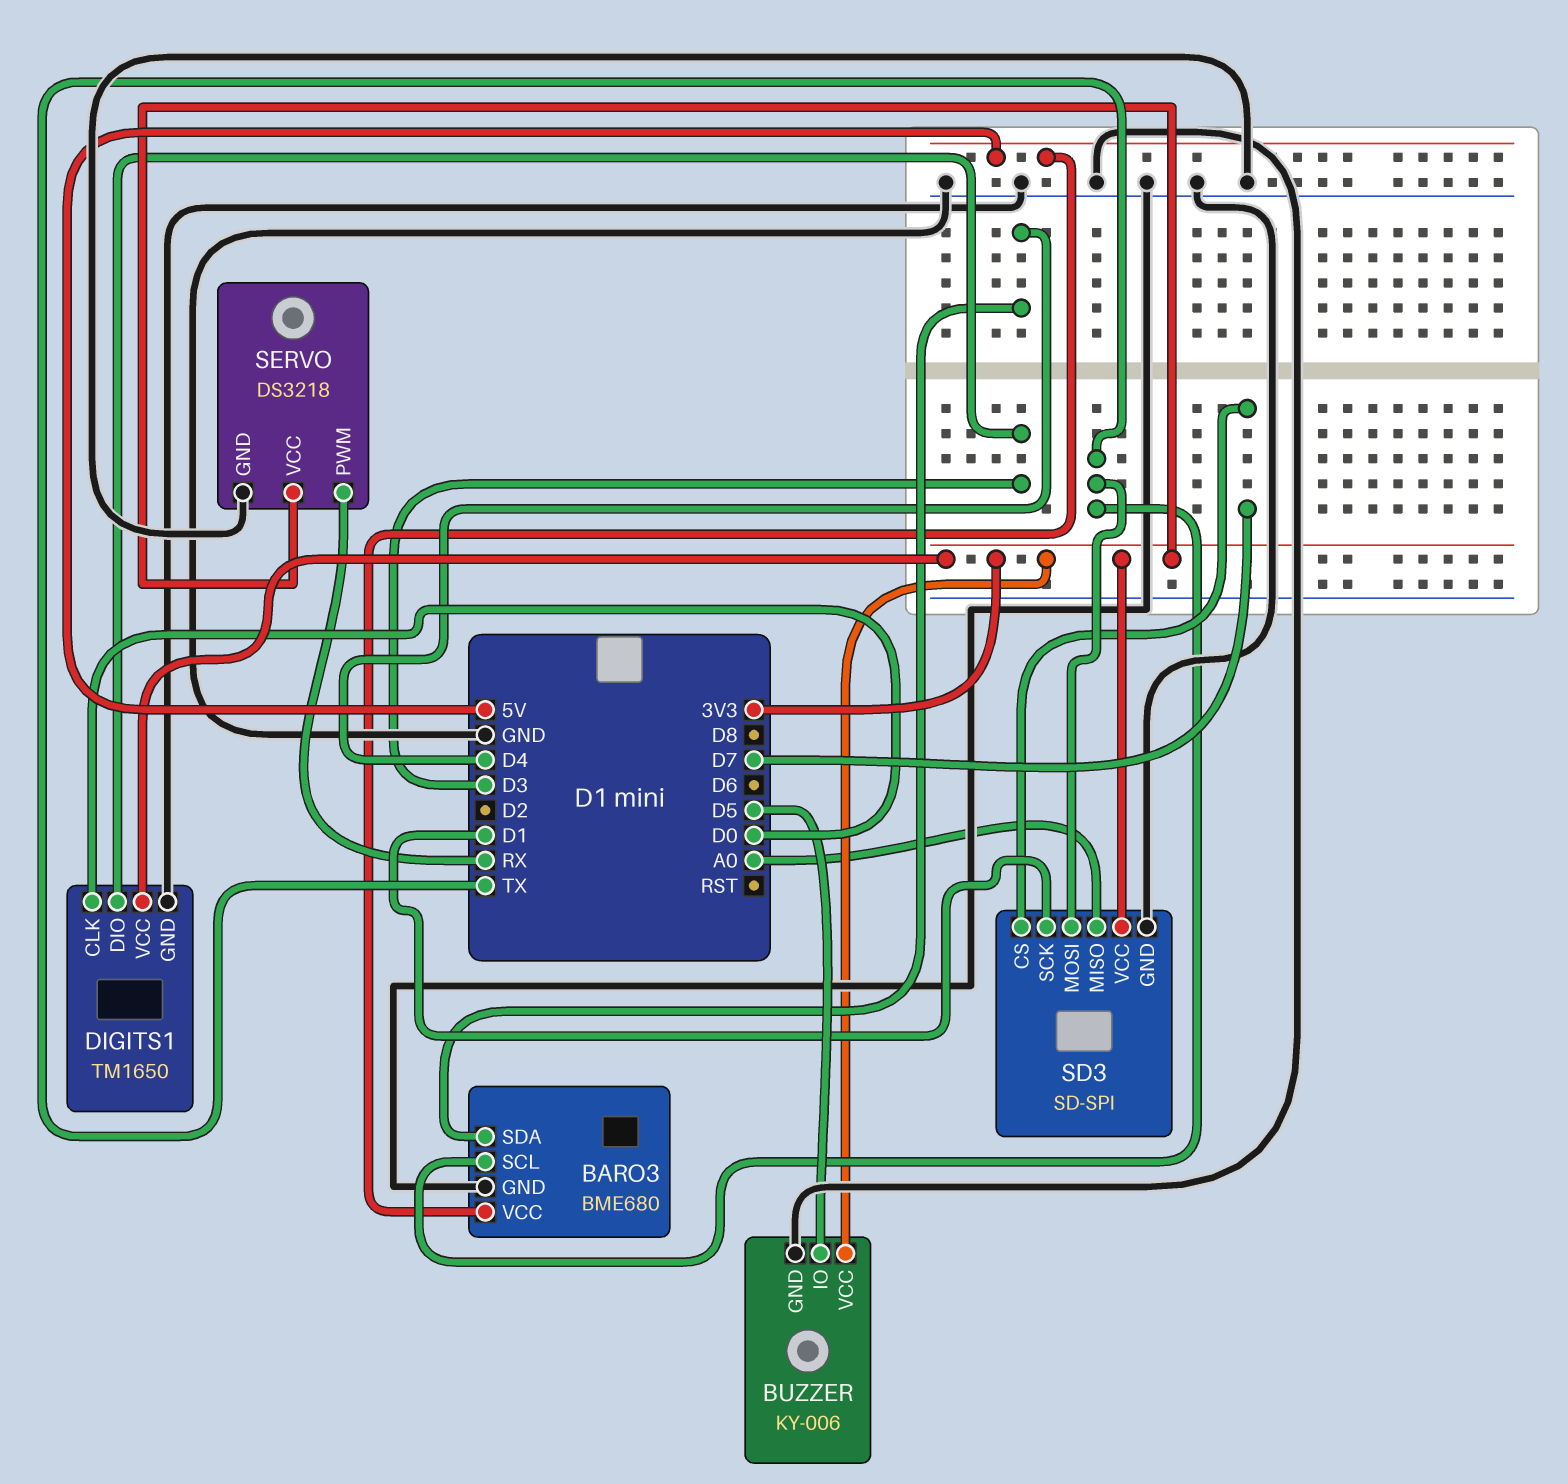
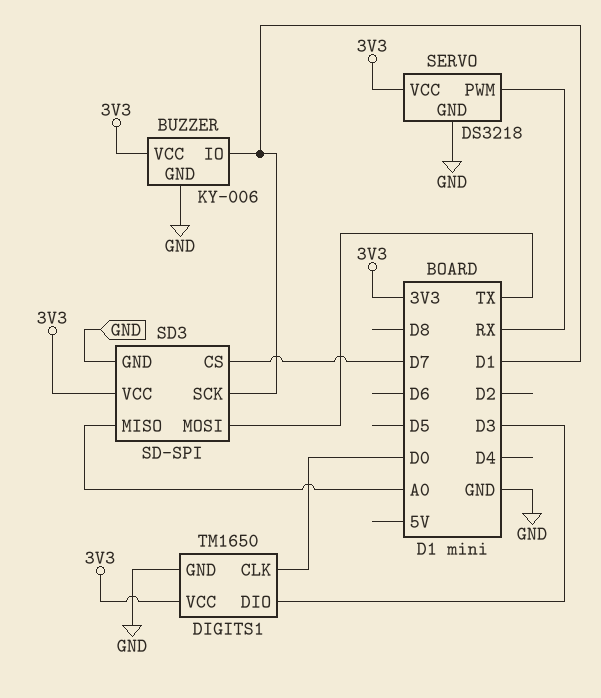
BARO3: BME680 -> none
BARO3 pin GND: GND -> none
BARO3 pin SCL: TX -> none
BARO3 pin SDA: D4 -> none
BARO3 pin VCC: 5V -> none
BUZZER pin IO: D5 -> D1

